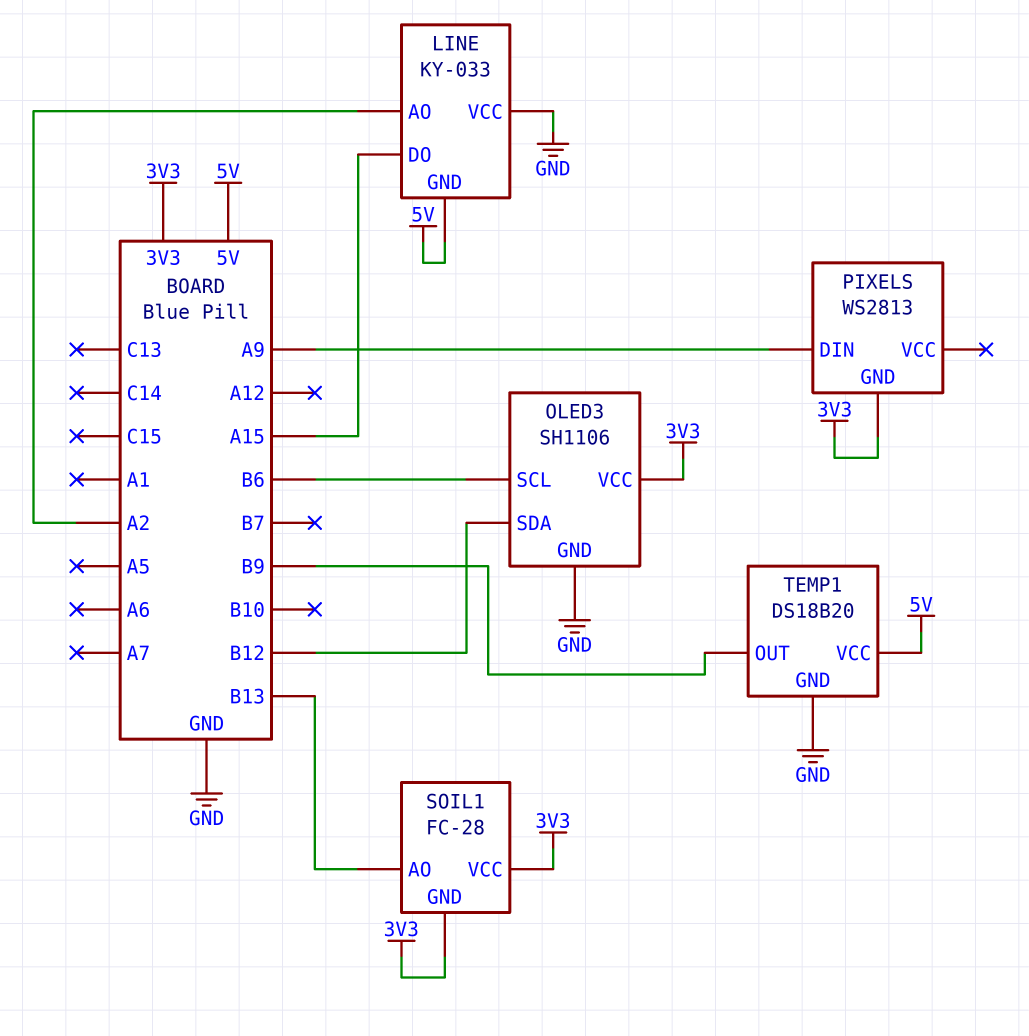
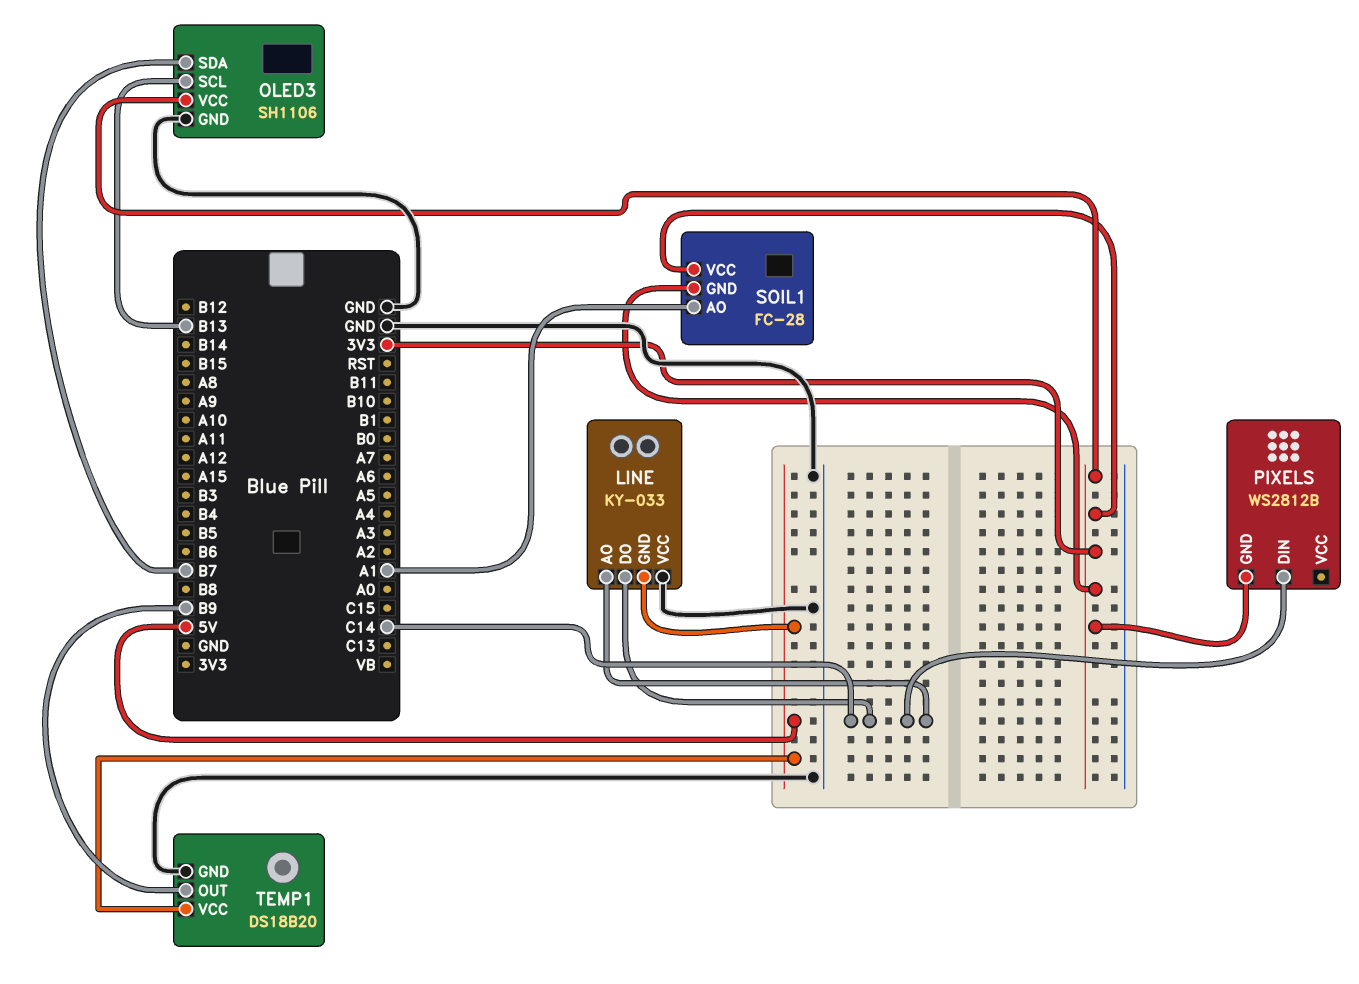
LINE pin AO: A2 -> C14
LINE pin DO: A15 -> C14
OLED3 pin SCL: B6 -> B13
OLED3 pin SDA: B12 -> B7
PIXELS: WS2813 -> WS2812B
PIXELS pin DIN: A9 -> C14
SOIL1 pin AO: B13 -> A1

